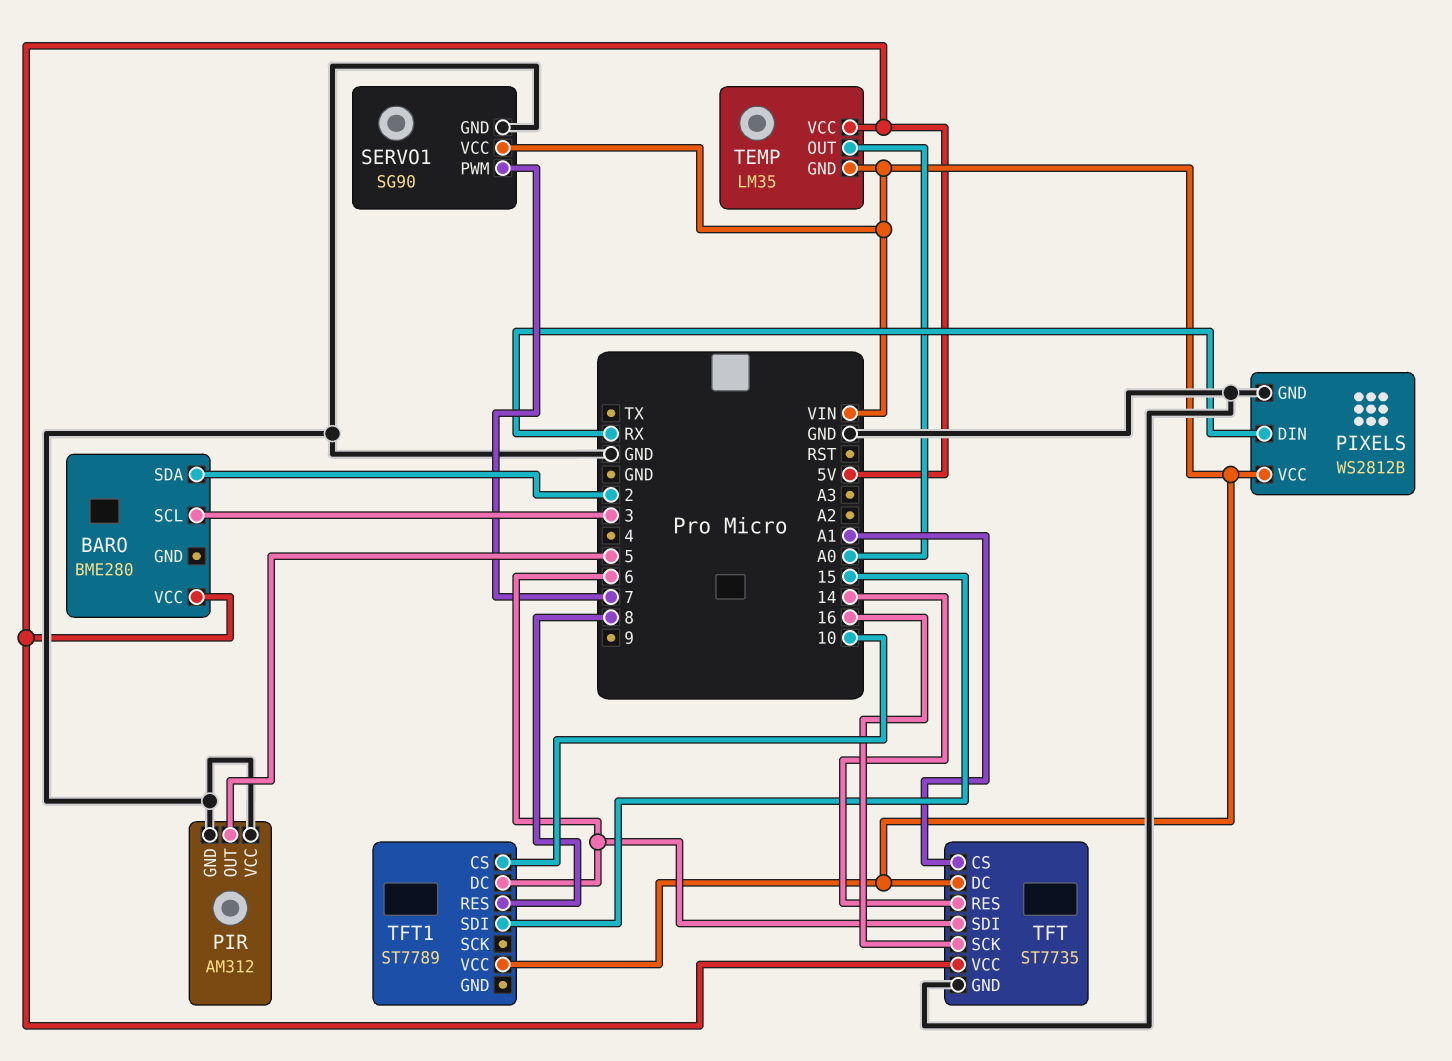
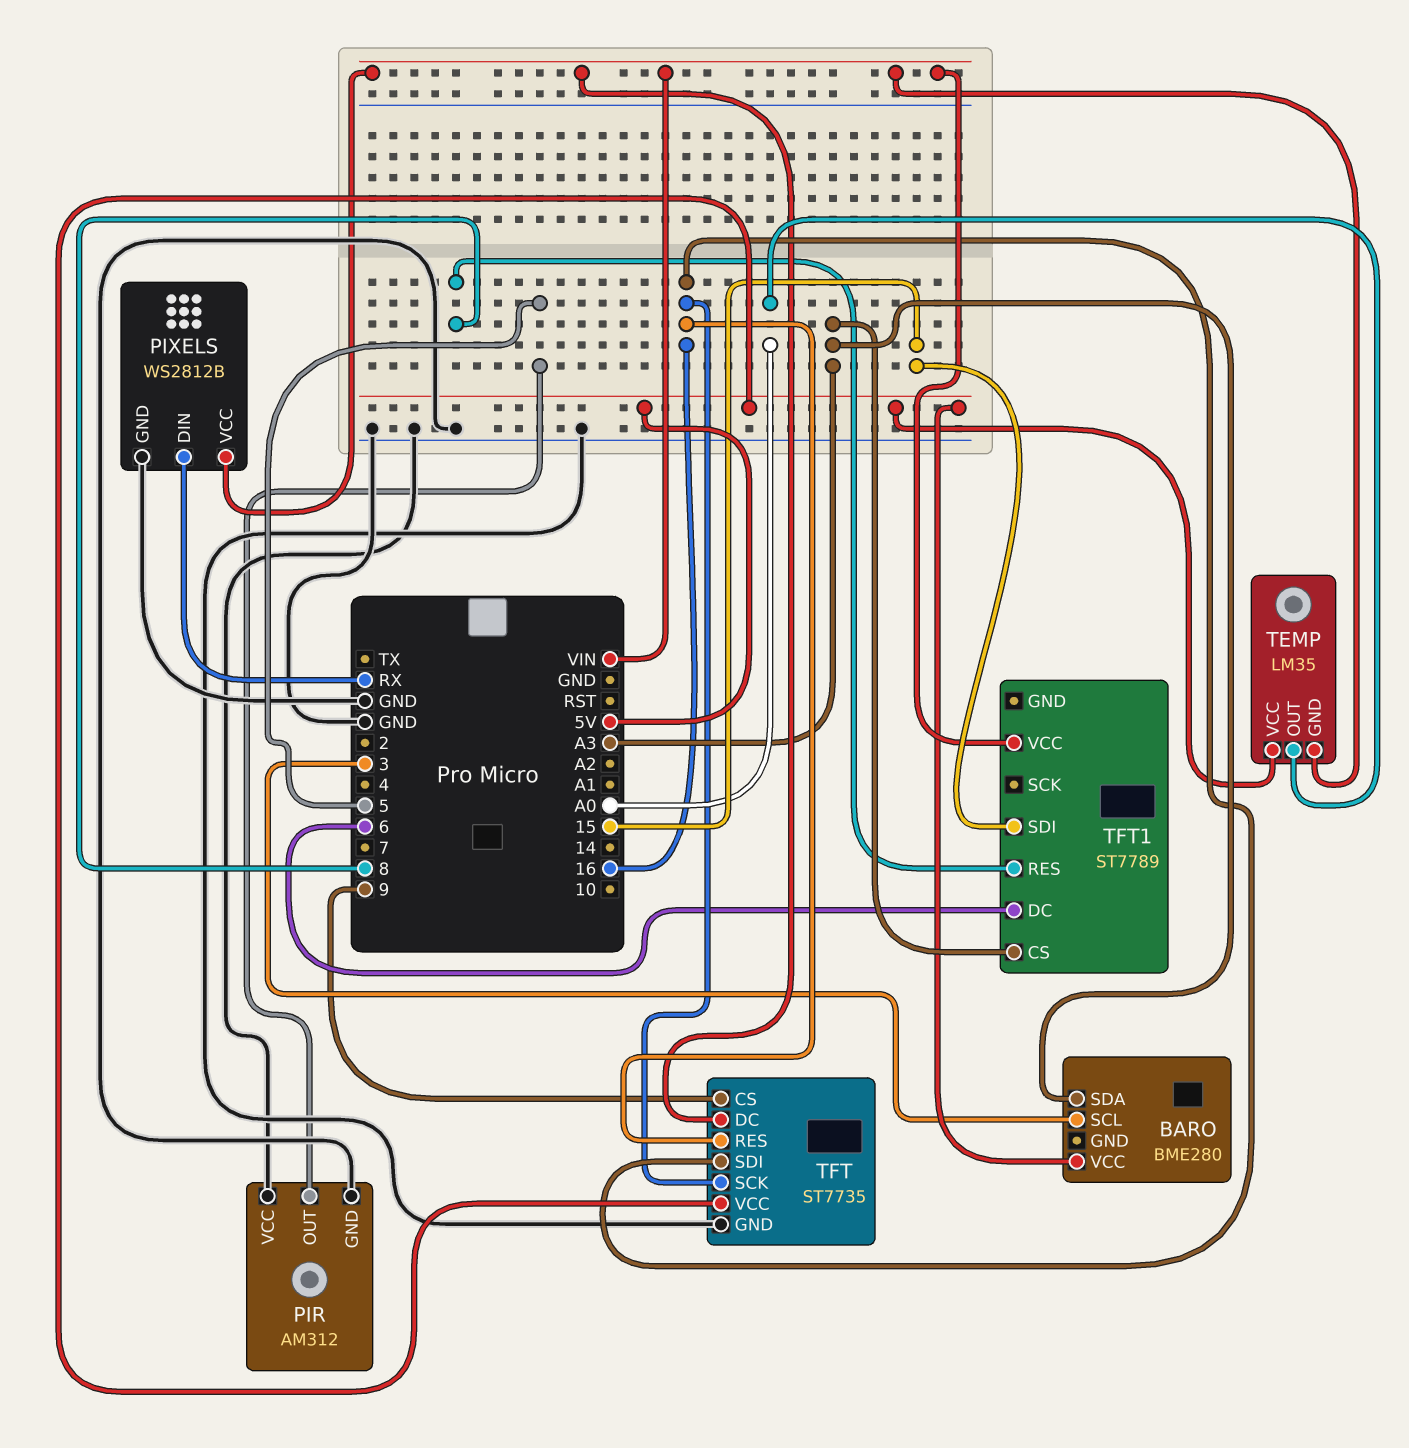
BARO pin SDA: 2 -> A3
SERVO1: SG90 -> none
SERVO1 pin GND: GND -> none
SERVO1 pin PWM: 7 -> none
SERVO1 pin VCC: VIN -> none
TFT pin CS: A1 -> 9
TFT pin RES: 14 -> 16
TFT pin SDI: 6 -> 16
TFT1 pin CS: 10 -> A3

